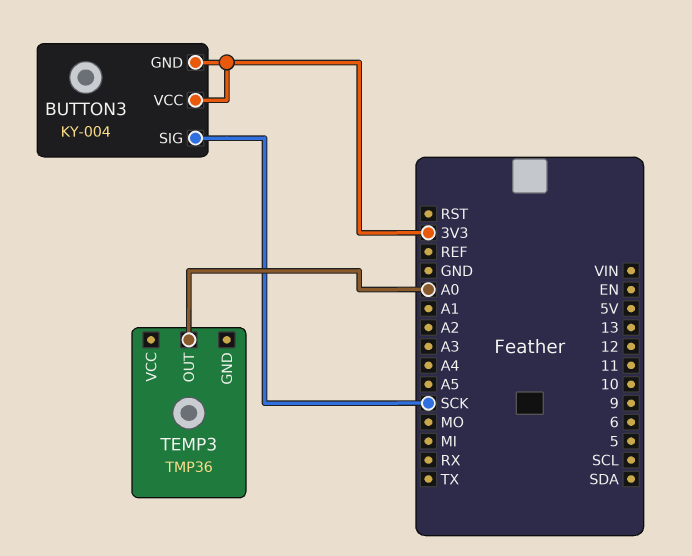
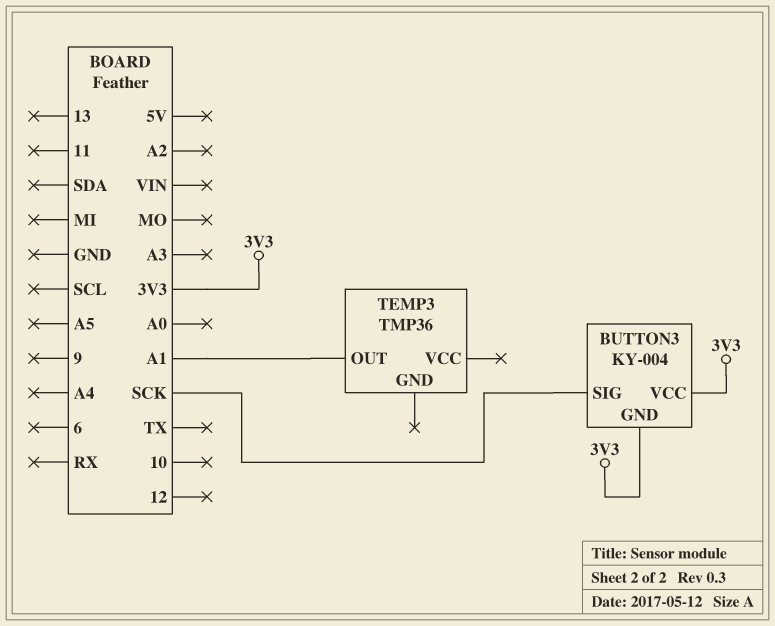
TEMP3 pin OUT: A0 -> A1

